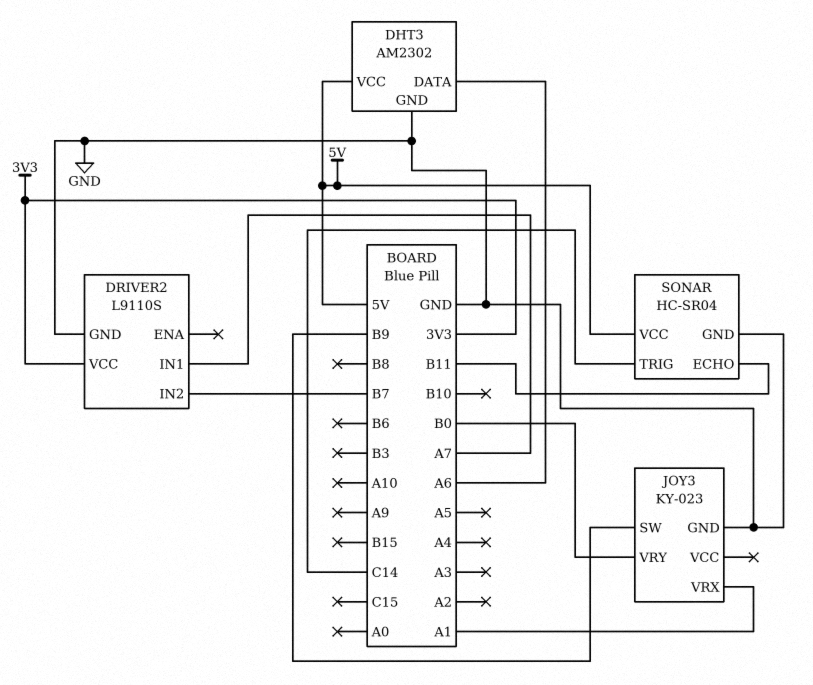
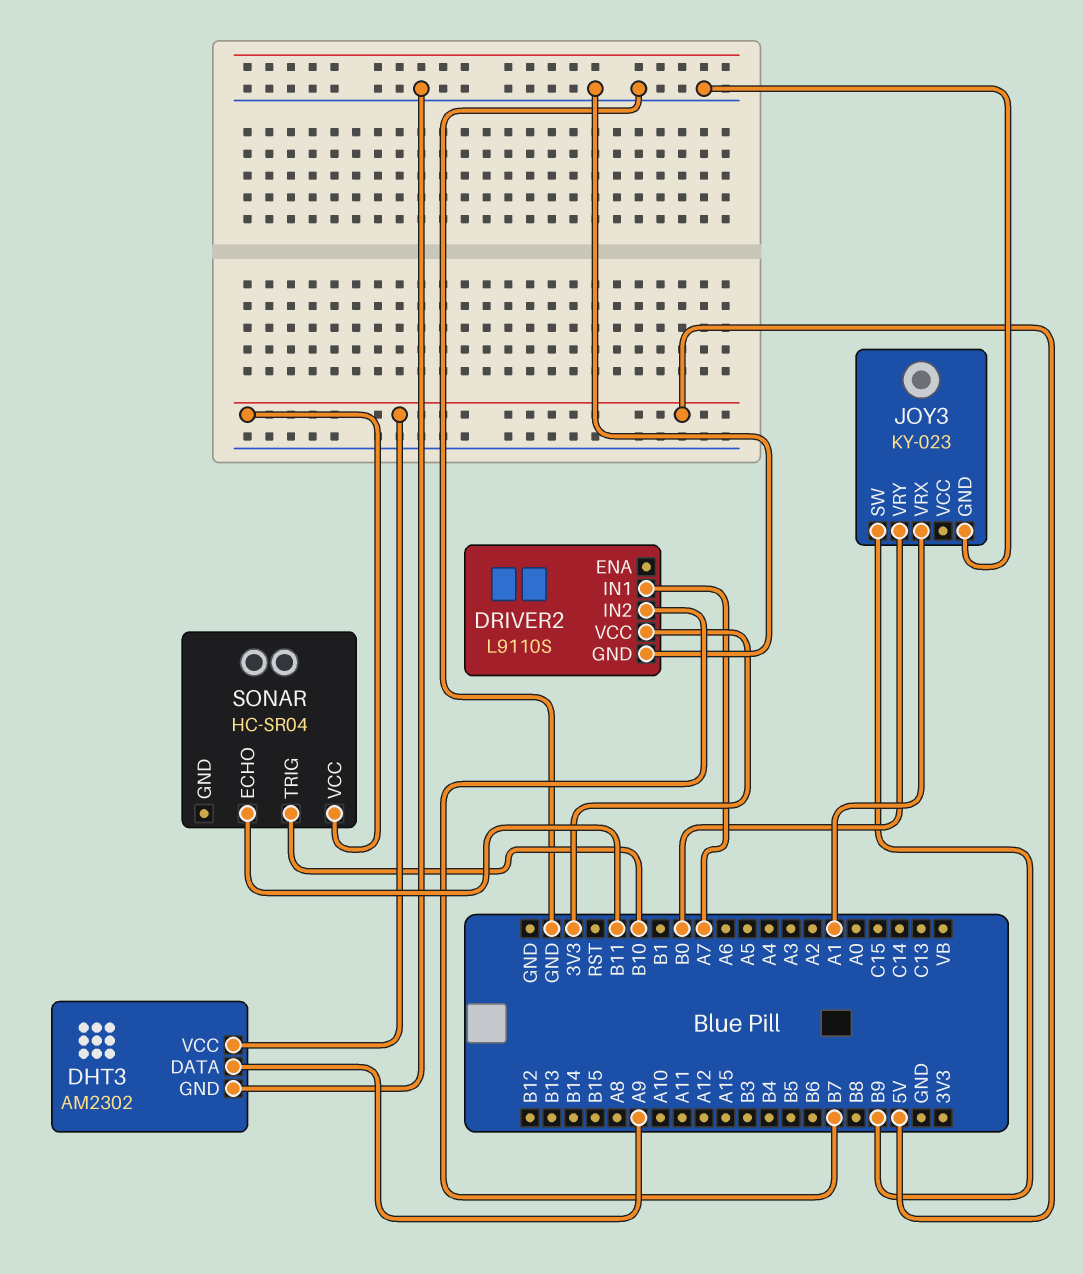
DHT3 pin DATA: A6 -> A9
SONAR pin GND: GND -> none
SONAR pin TRIG: C14 -> B10

